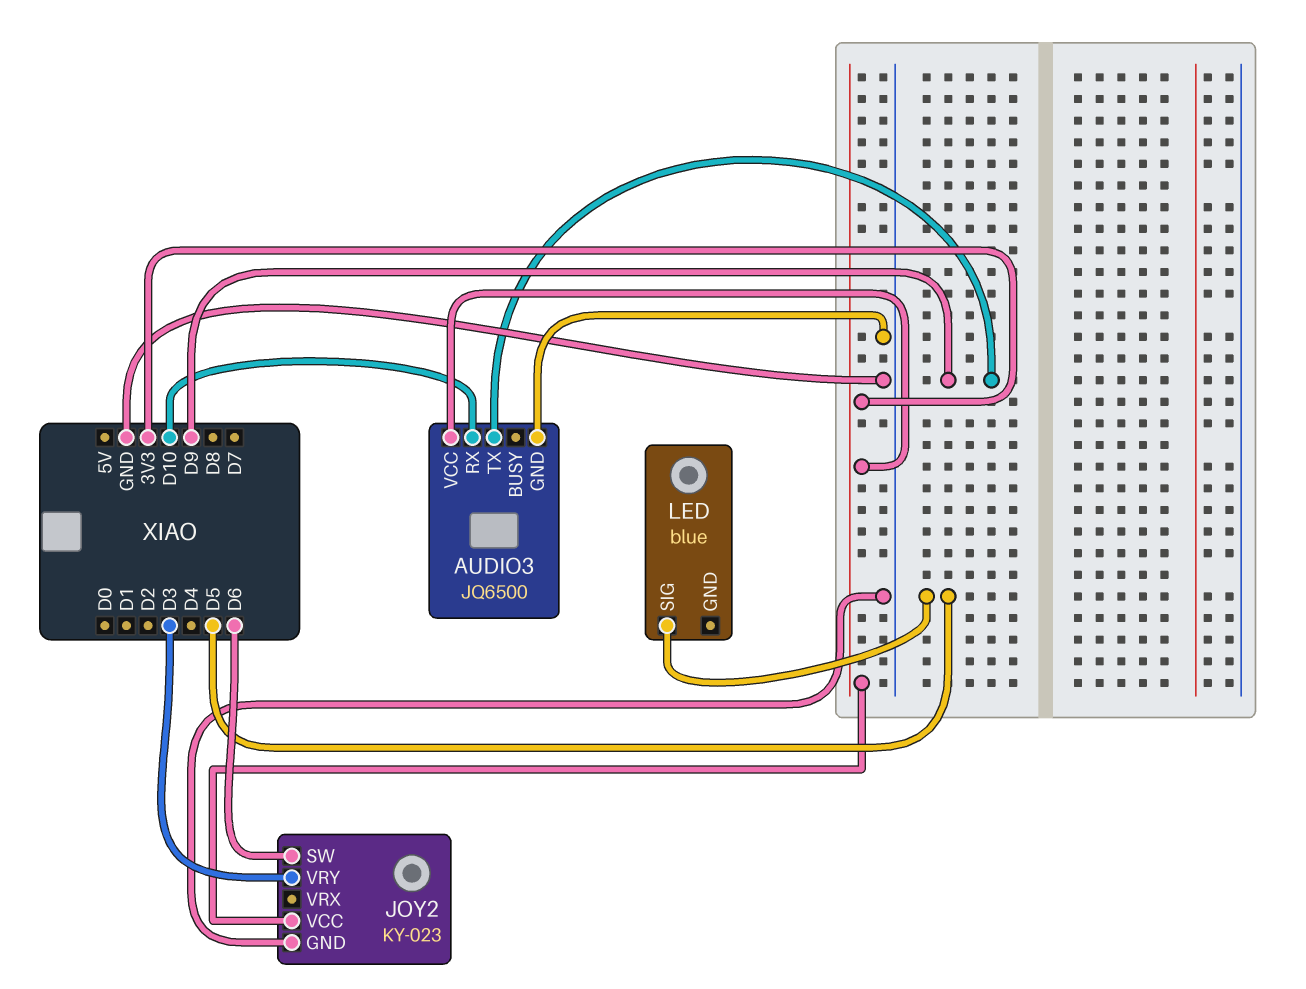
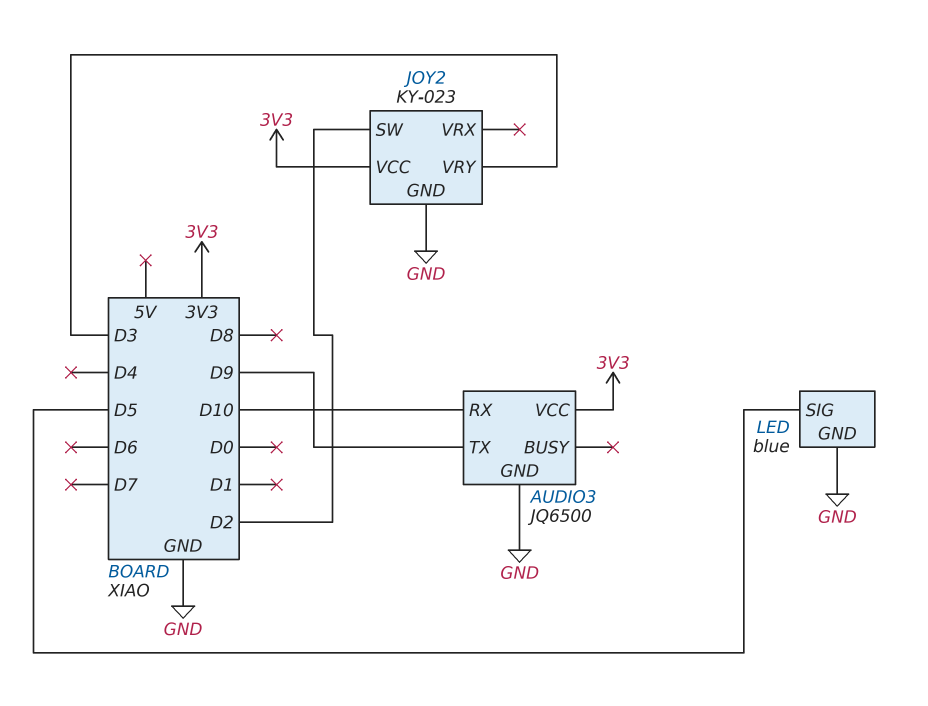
JOY2 pin SW: D6 -> D2
LED pin GND: none -> GND

